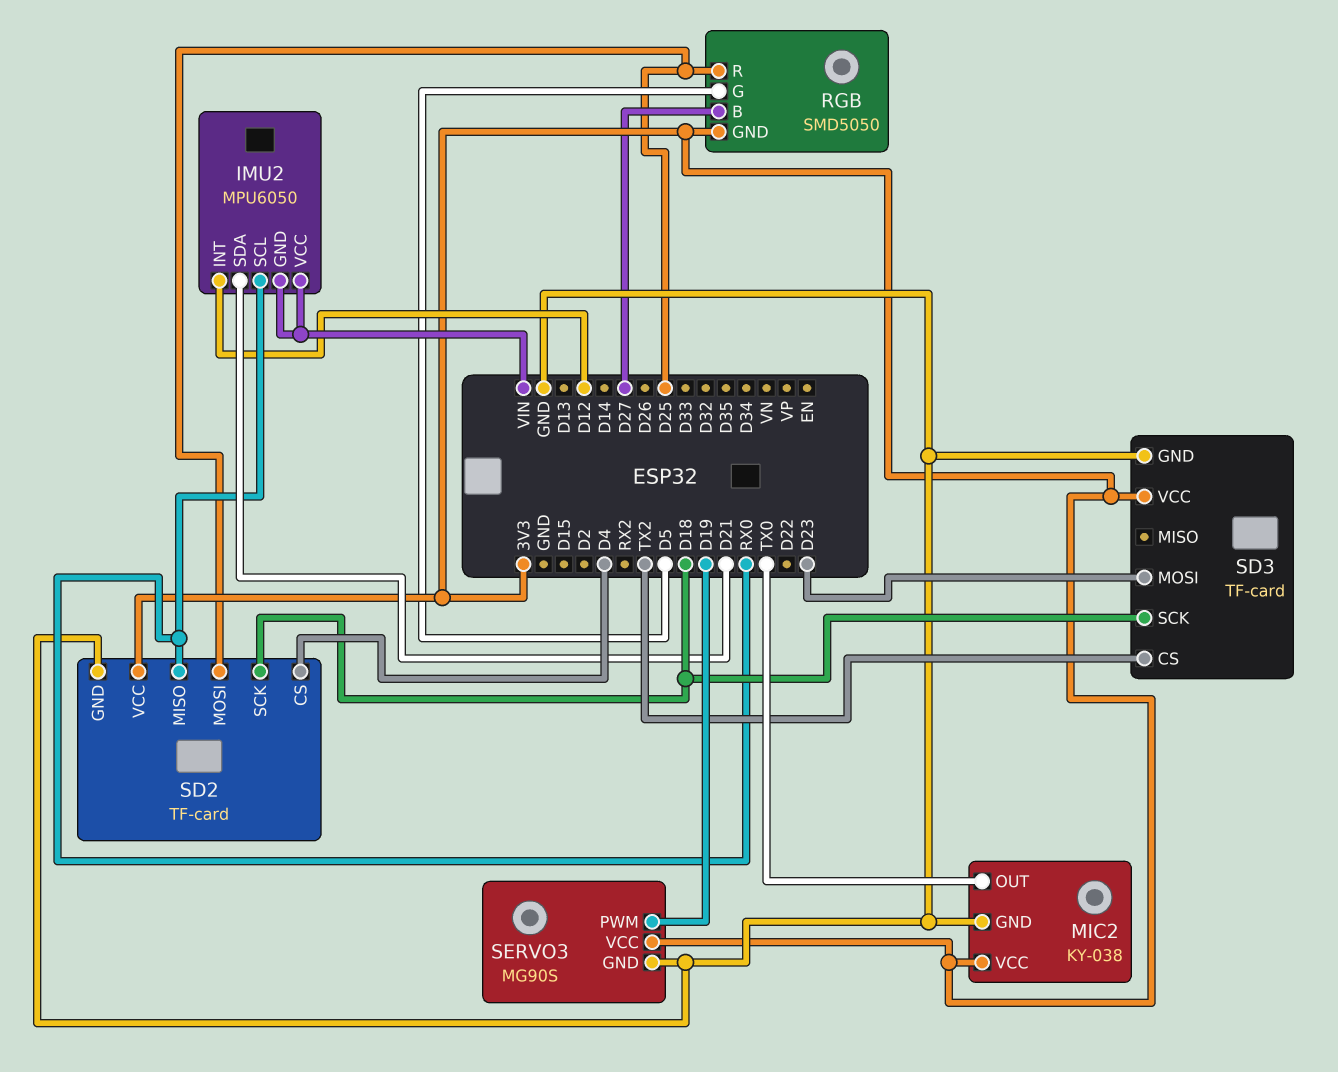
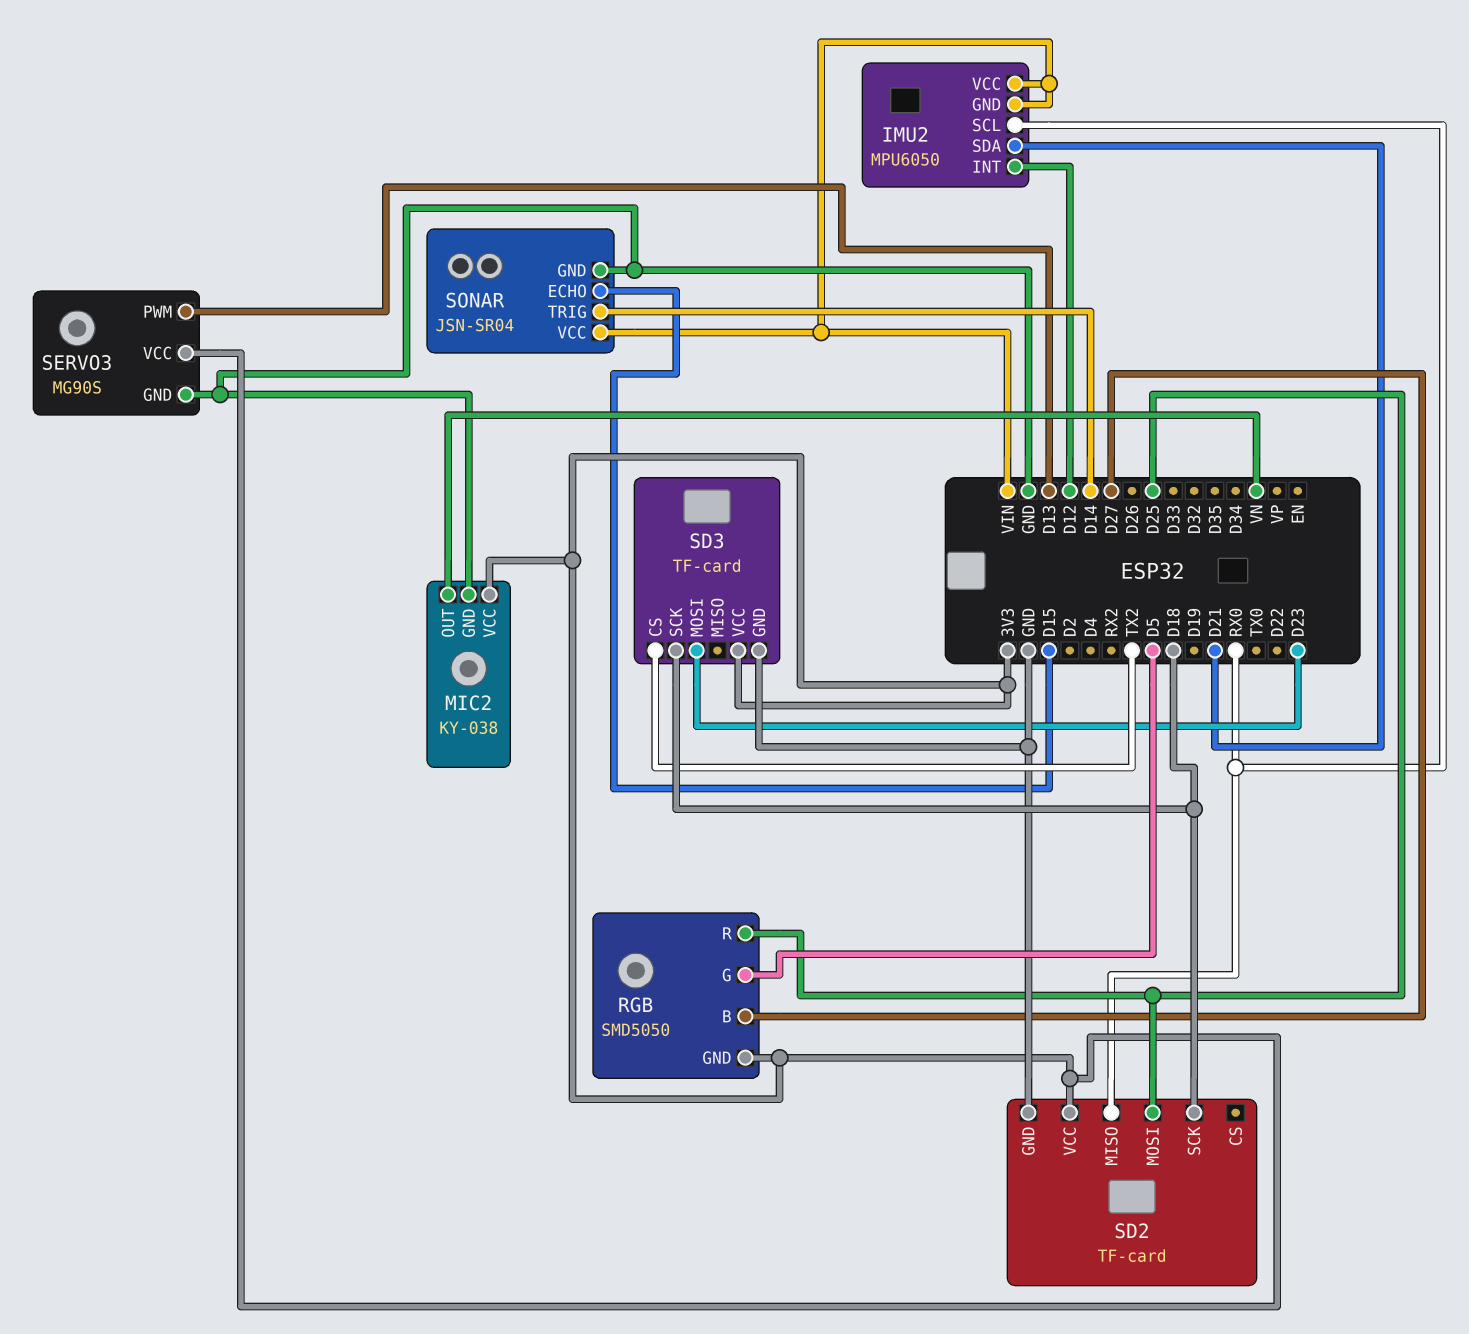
MIC2 pin OUT: TX0 -> VN
SD2 pin CS: D4 -> none
SERVO3 pin PWM: D19 -> D13
SONAR: none -> JSN-SR04
SONAR pin ECHO: none -> D15
SONAR pin GND: none -> GND
SONAR pin TRIG: none -> D14
SONAR pin VCC: none -> VIN

